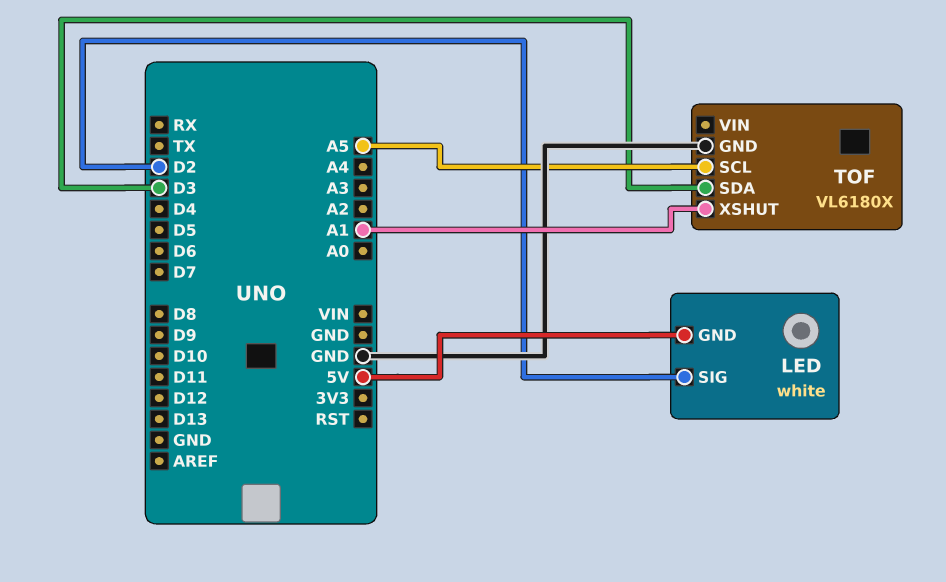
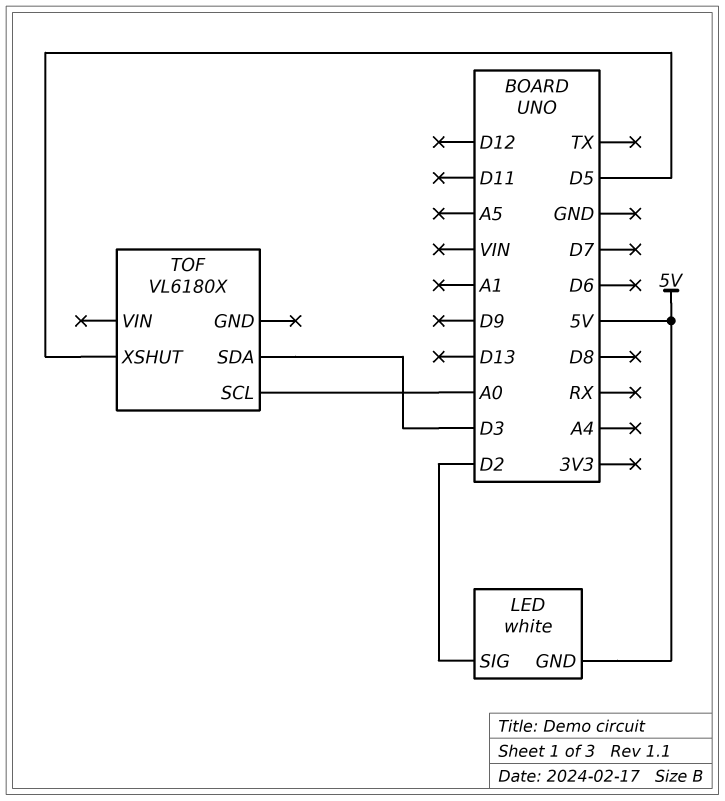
TOF pin GND: GND -> none
TOF pin SCL: A5 -> A0
TOF pin XSHUT: A1 -> D5

